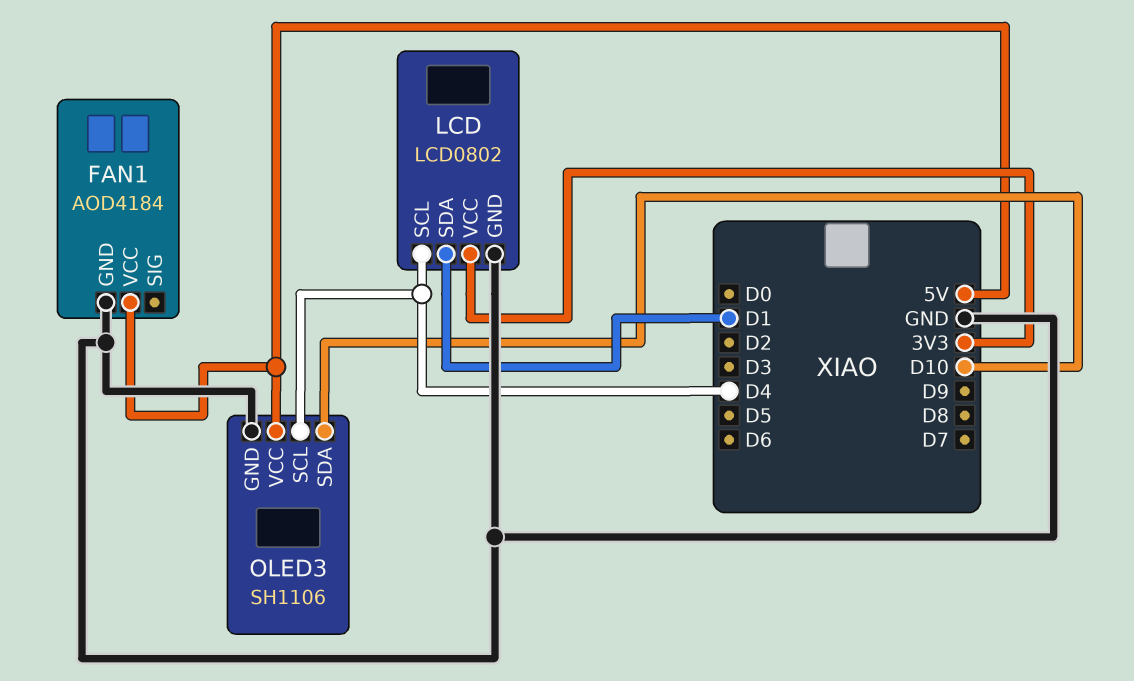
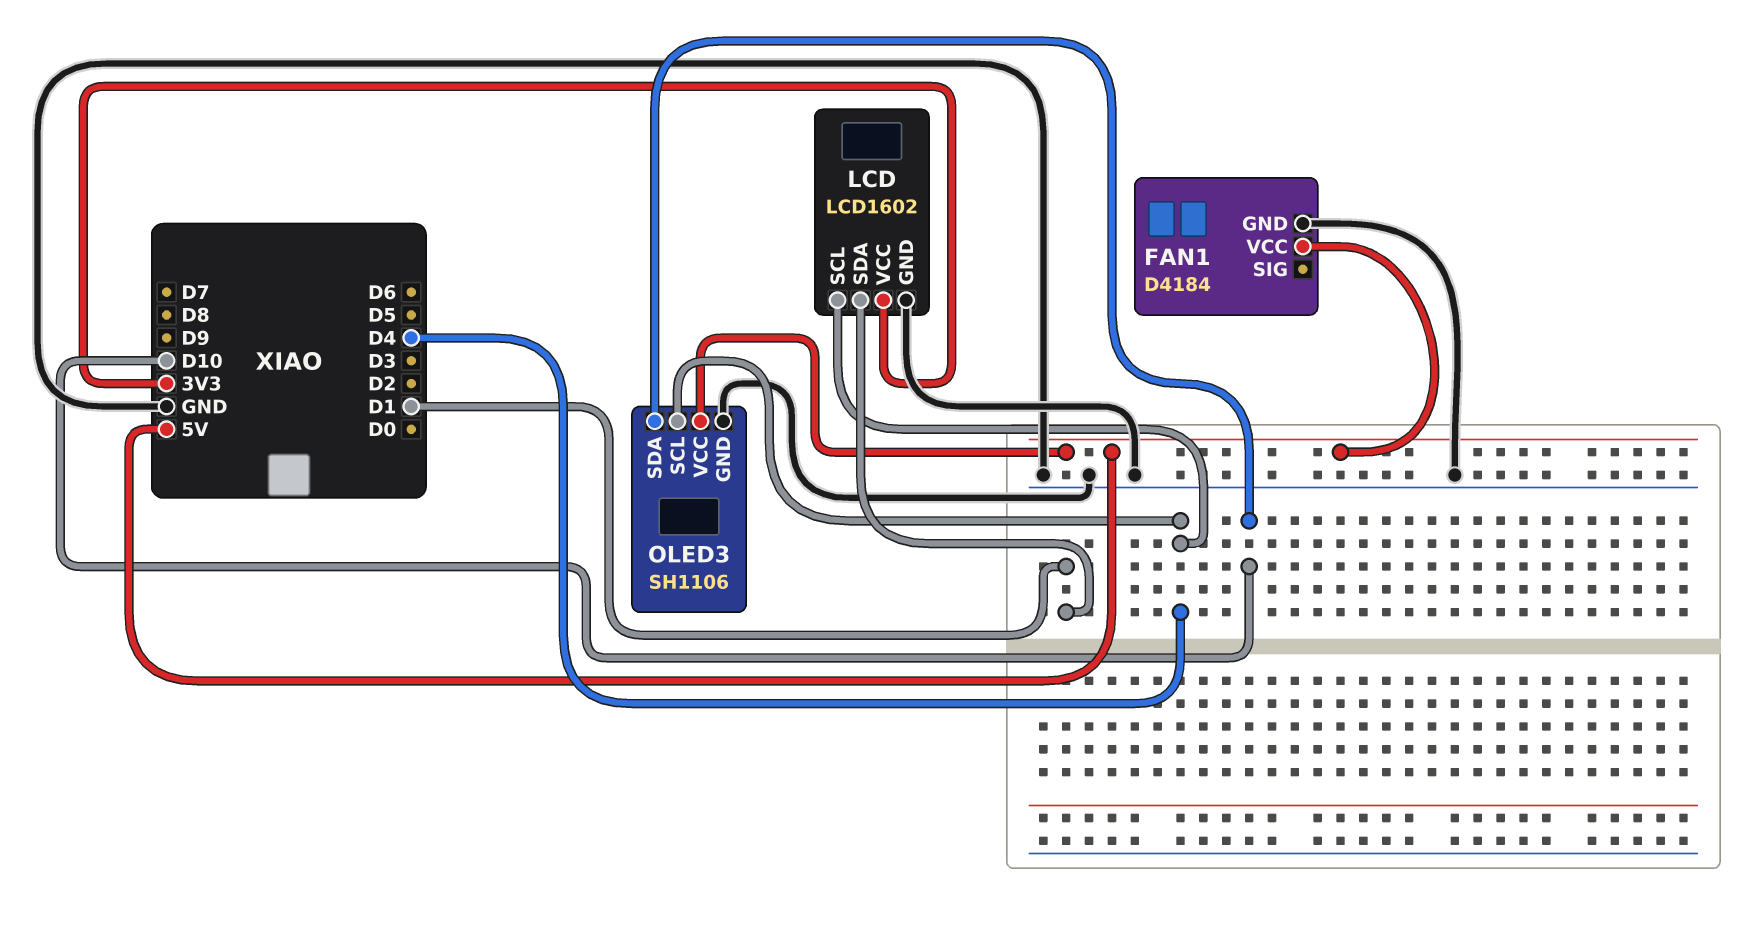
FAN1: AOD4184 -> D4184
LCD: LCD0802 -> LCD1602

